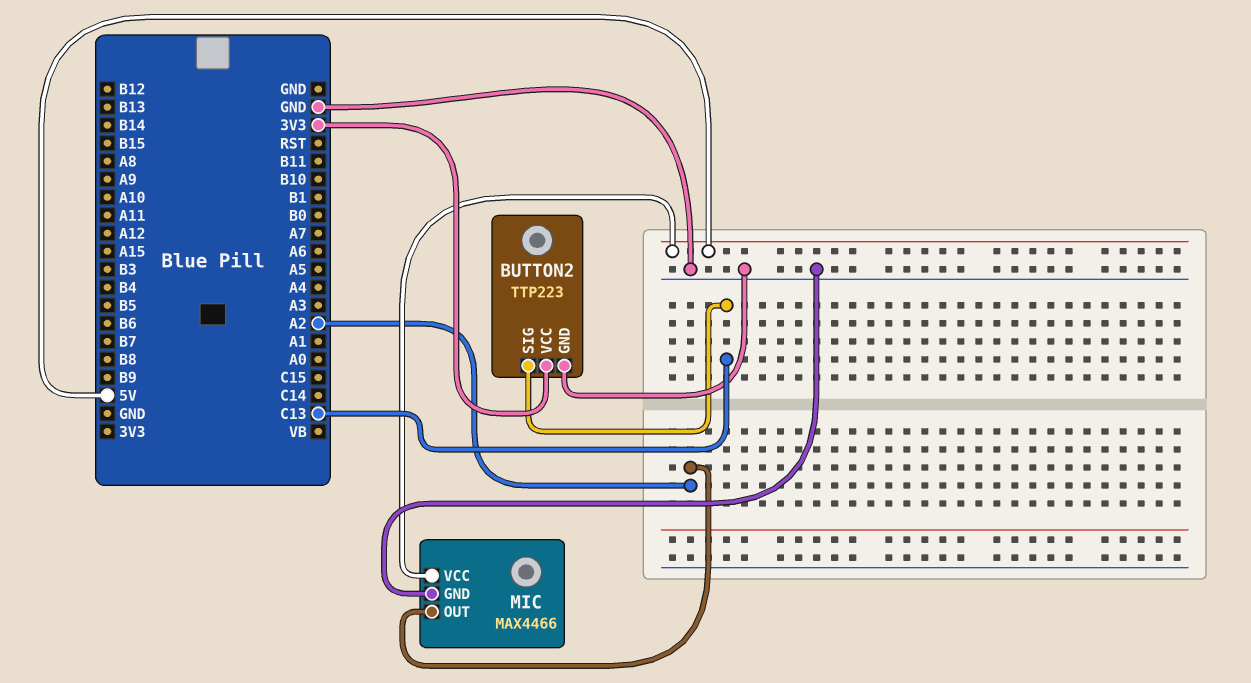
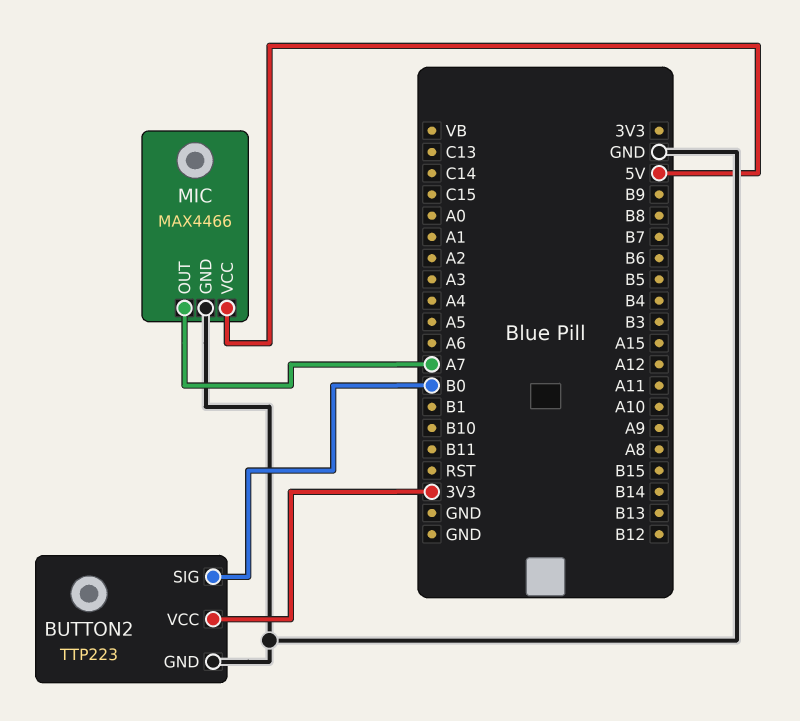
BUTTON2 pin SIG: C13 -> B0
MIC pin OUT: A2 -> A7

